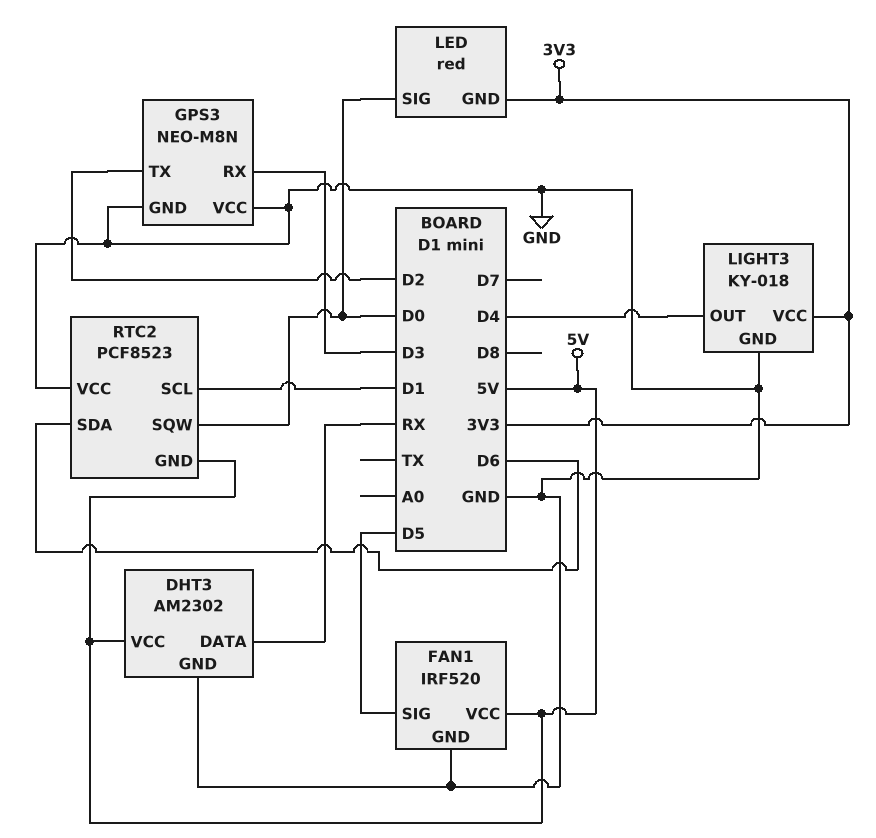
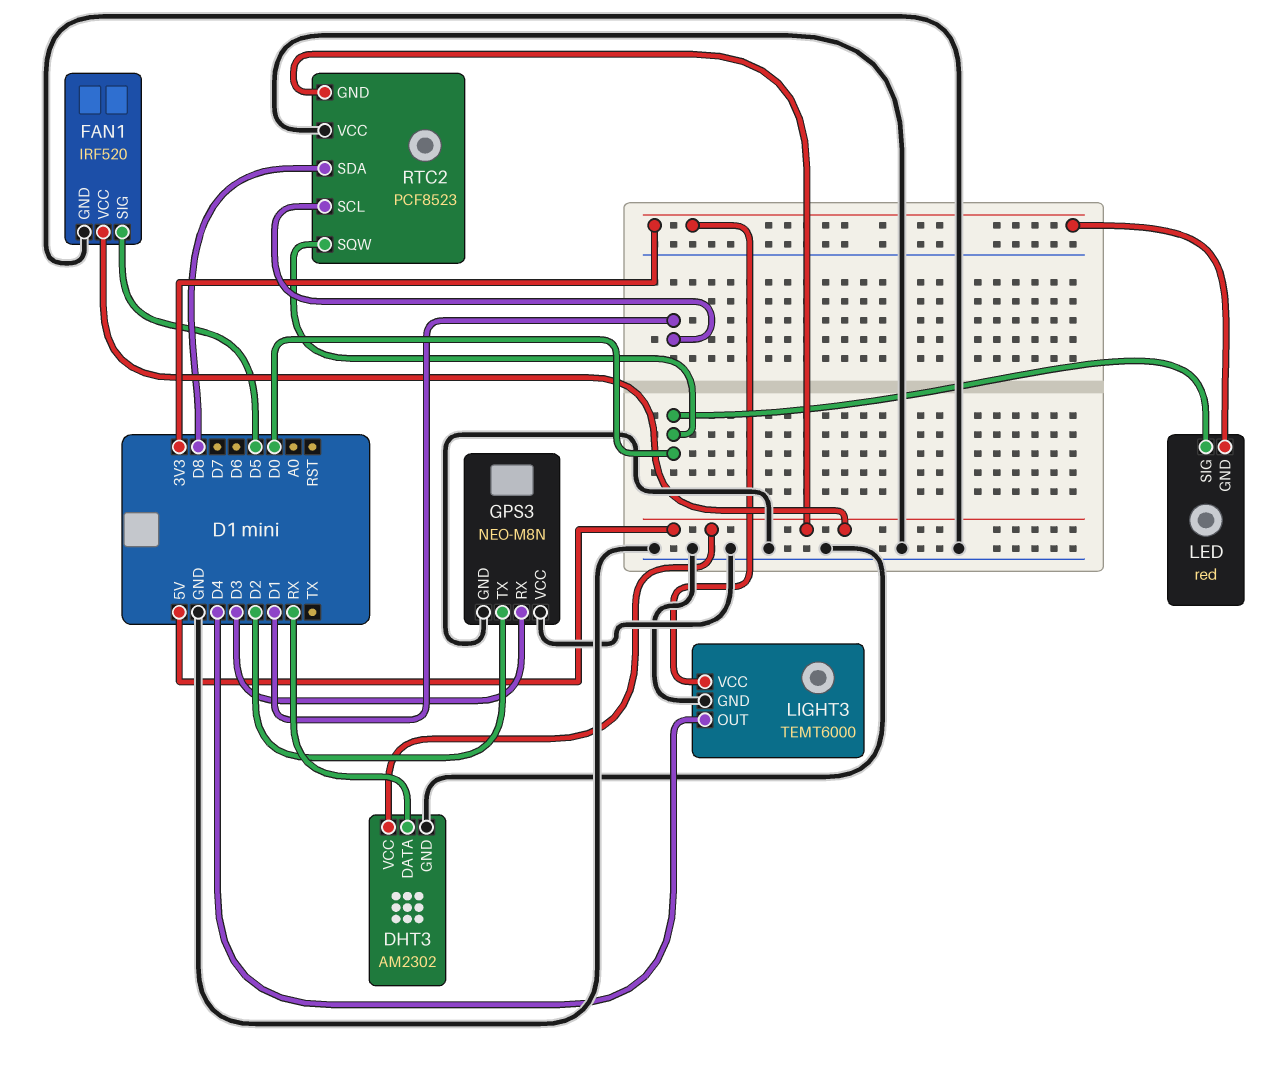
LIGHT3: KY-018 -> TEMT6000
RTC2 pin SDA: D6 -> D8

